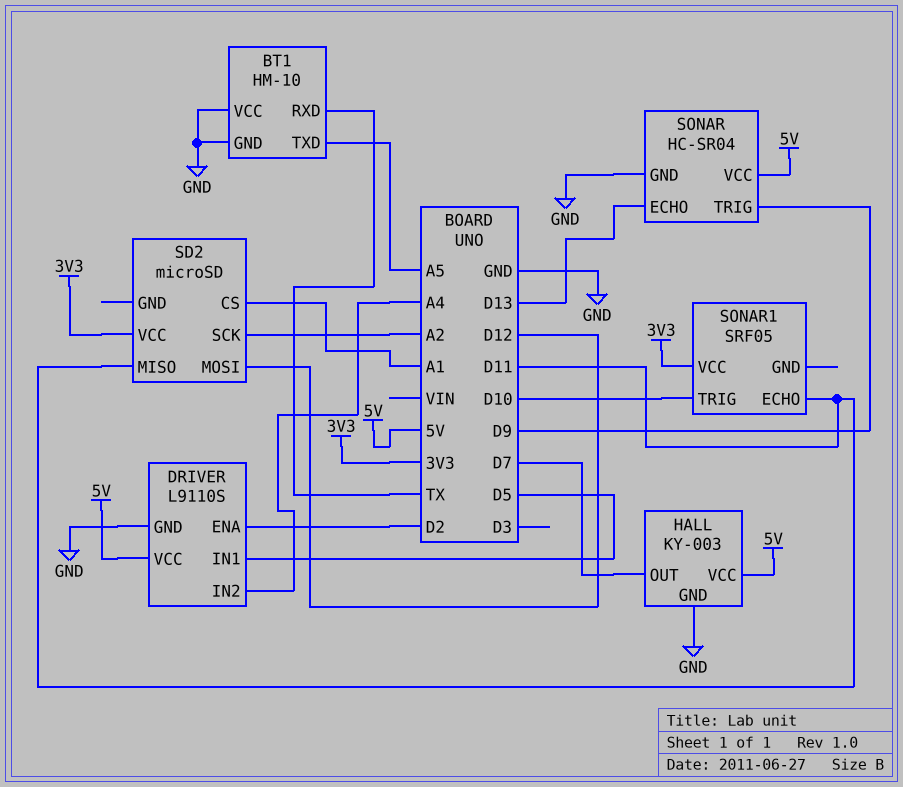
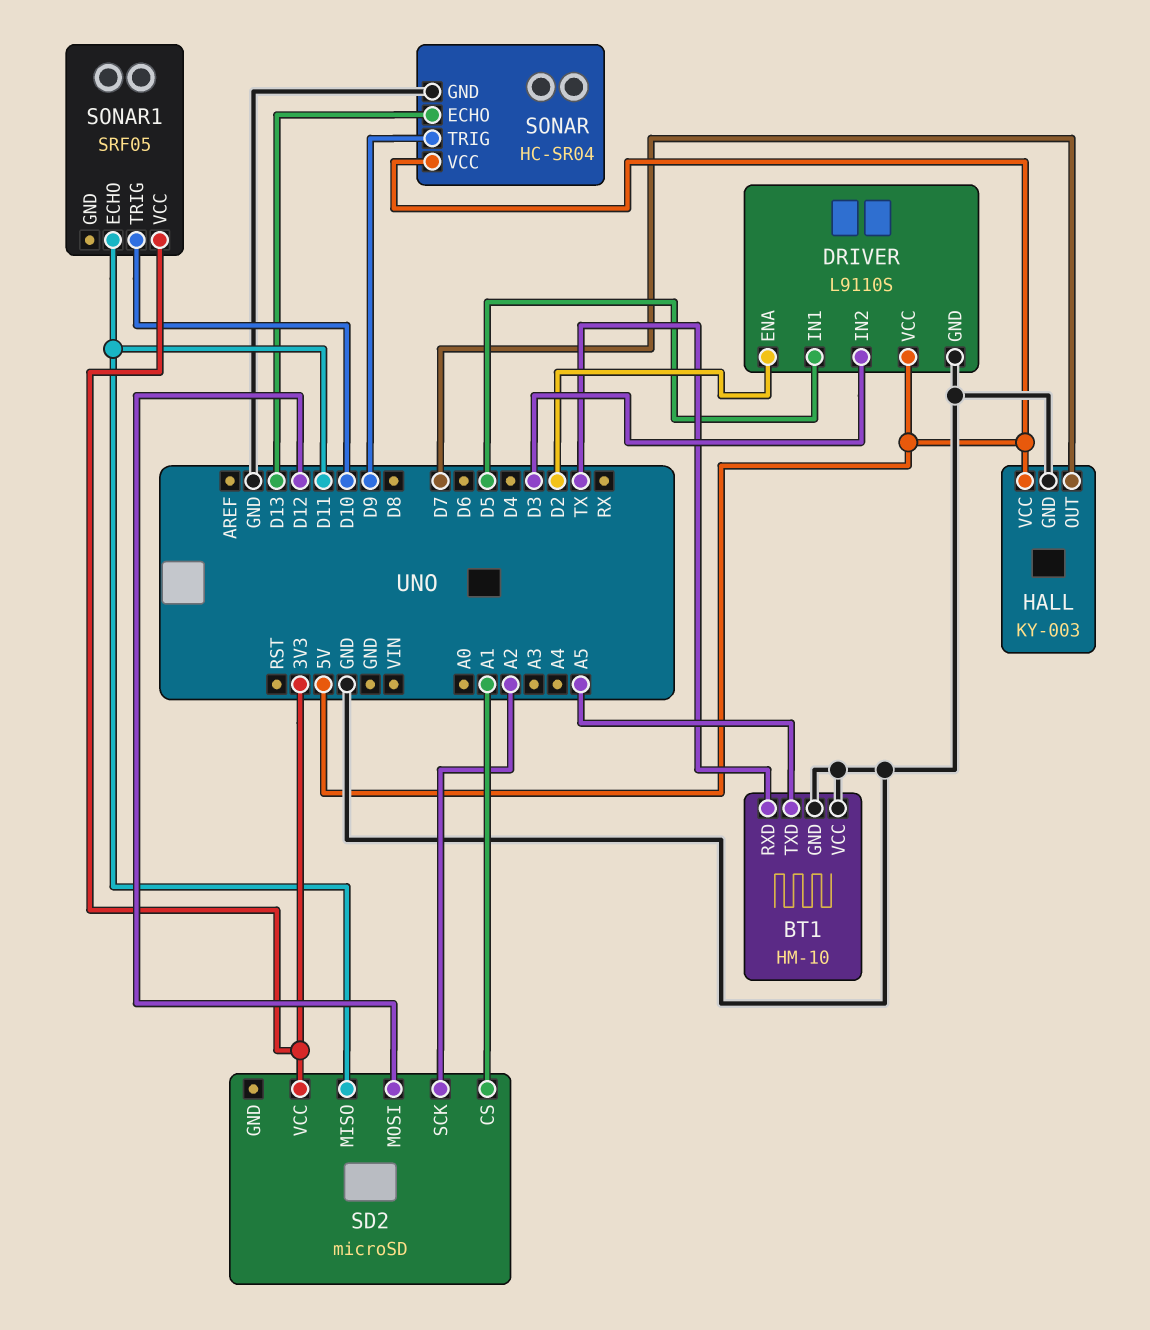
DRIVER pin IN2: A4 -> D3

